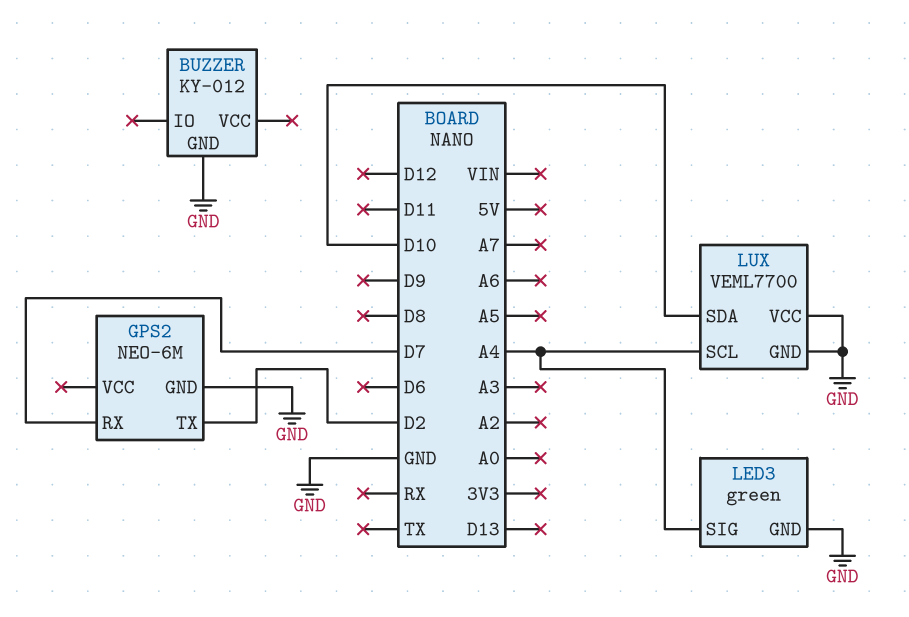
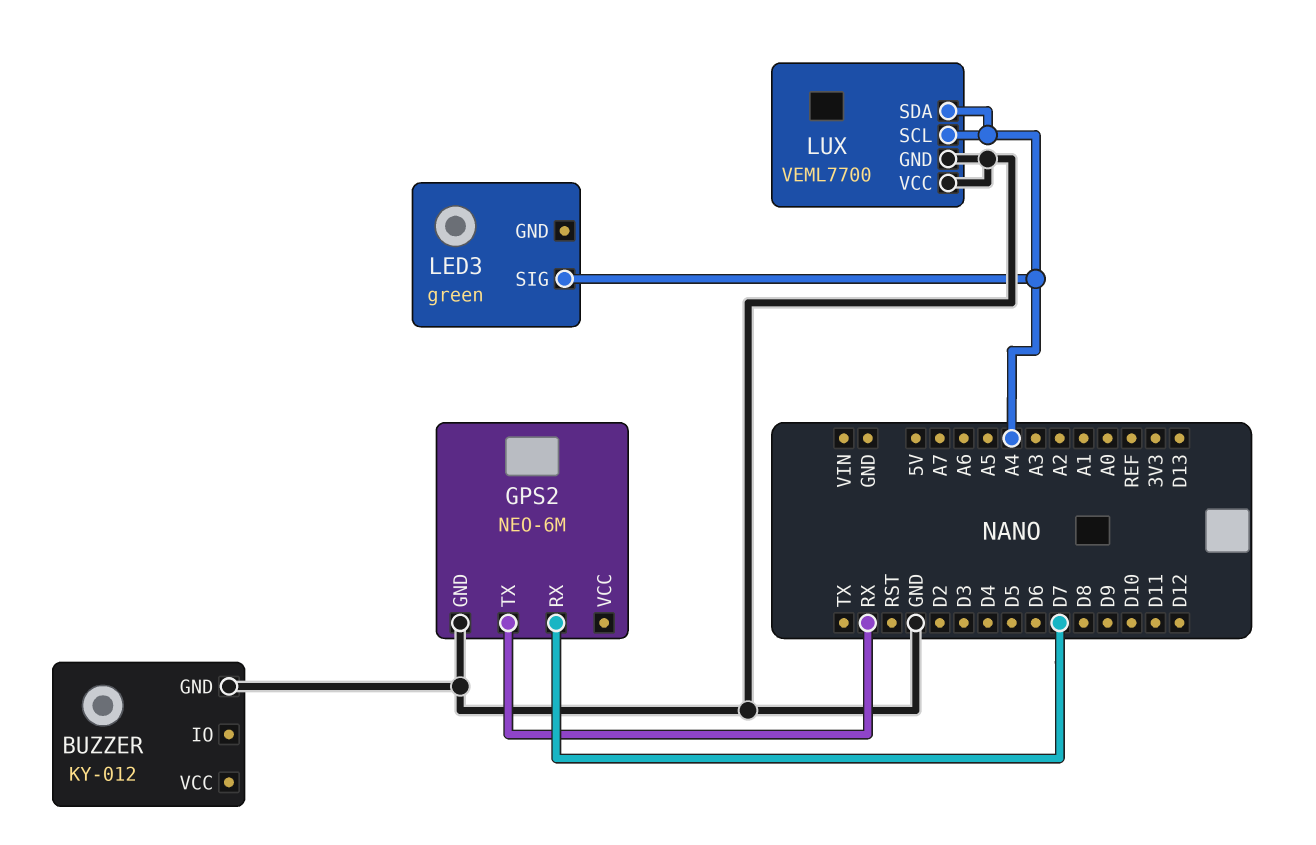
GPS2 pin TX: D2 -> RX
LED3 pin GND: GND -> none
LUX pin SDA: D10 -> A4

